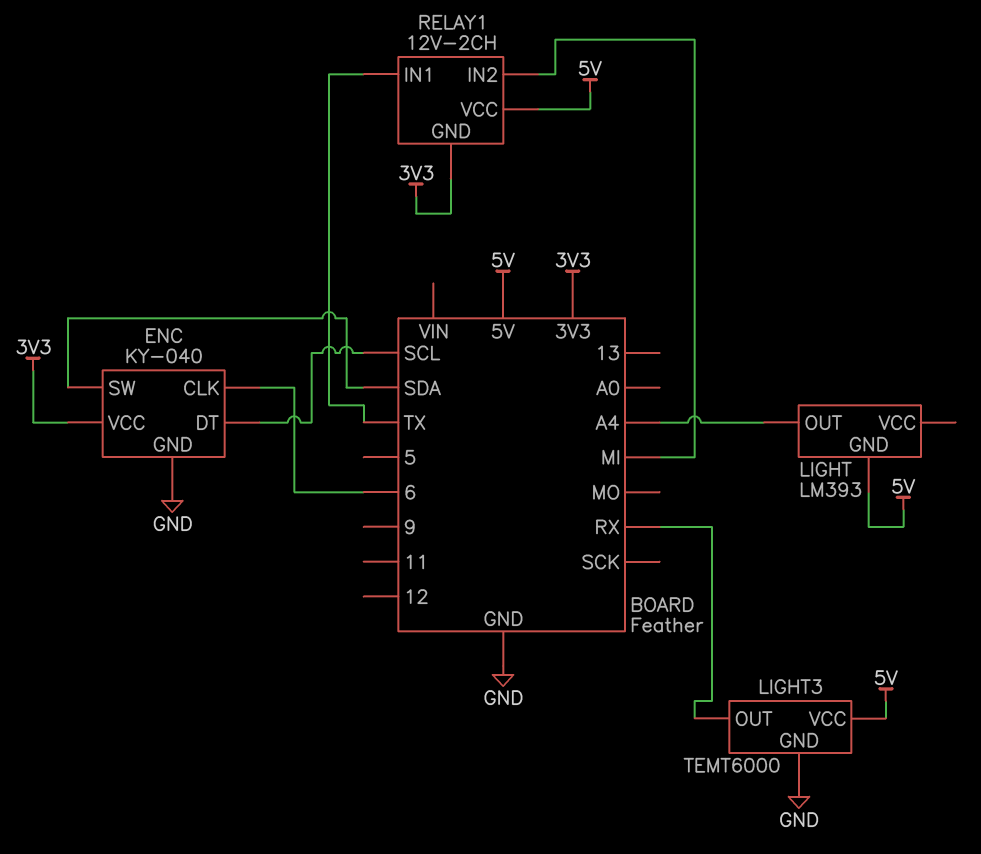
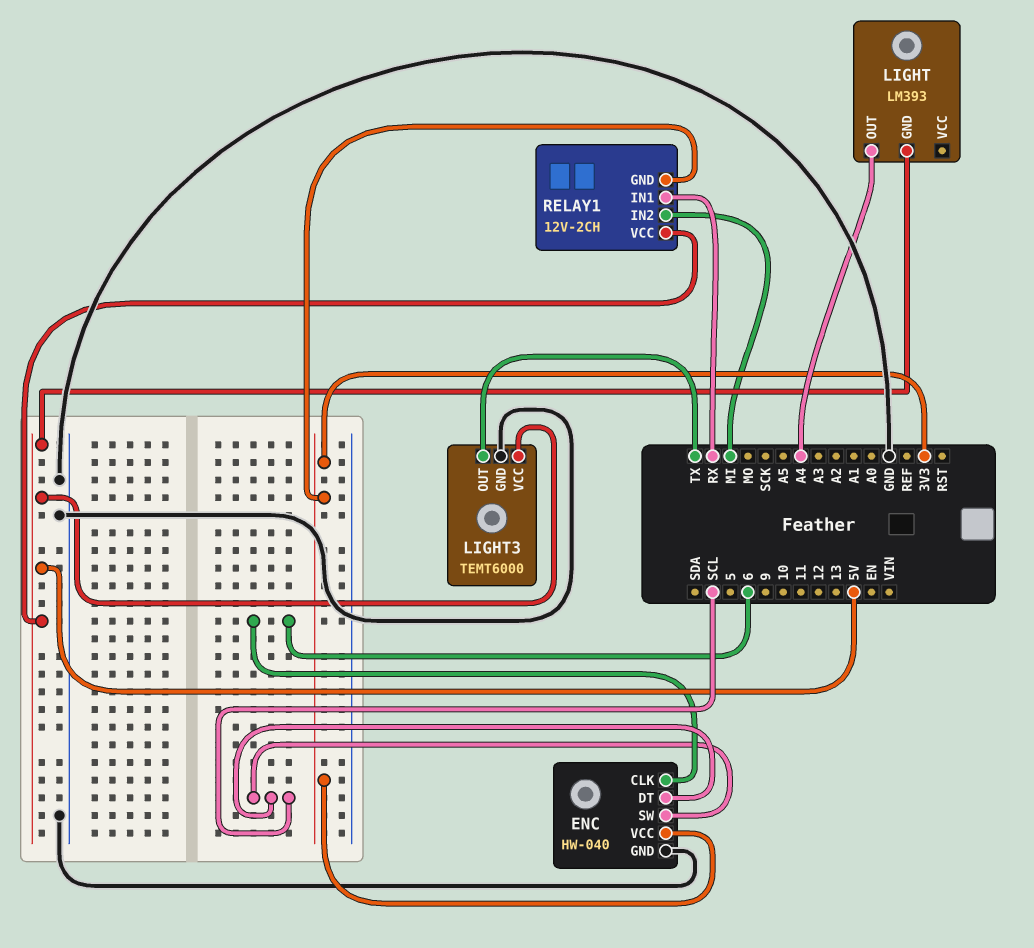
ENC: KY-040 -> HW-040
ENC pin SW: SDA -> SCL
LIGHT3 pin OUT: RX -> TX
RELAY1 pin IN1: TX -> RX

